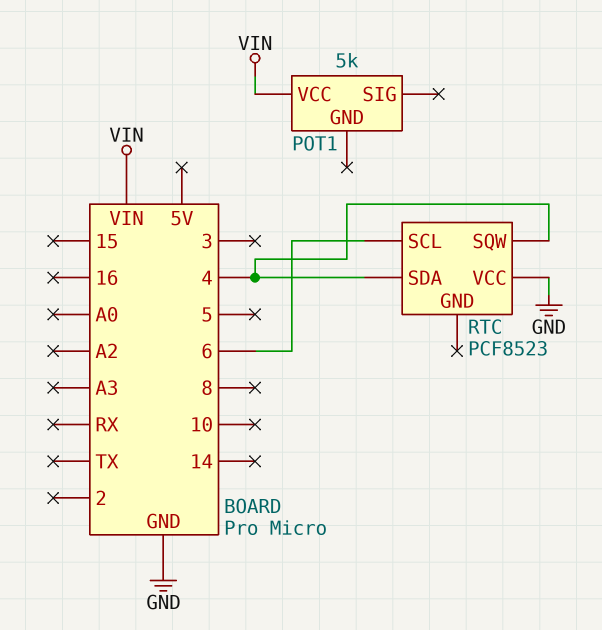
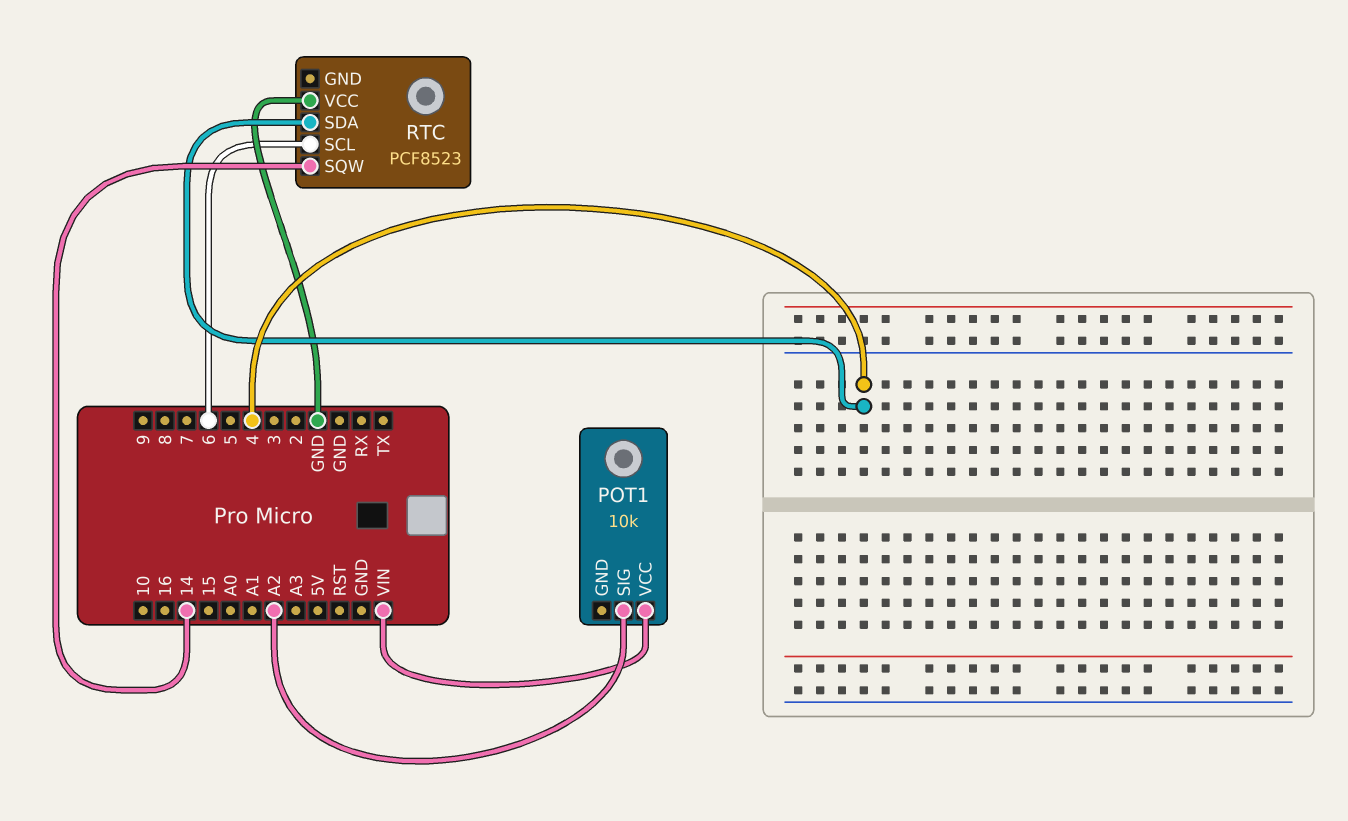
POT1: 5k -> 10k
POT1 pin SIG: none -> A2
RTC pin SQW: 4 -> 14

